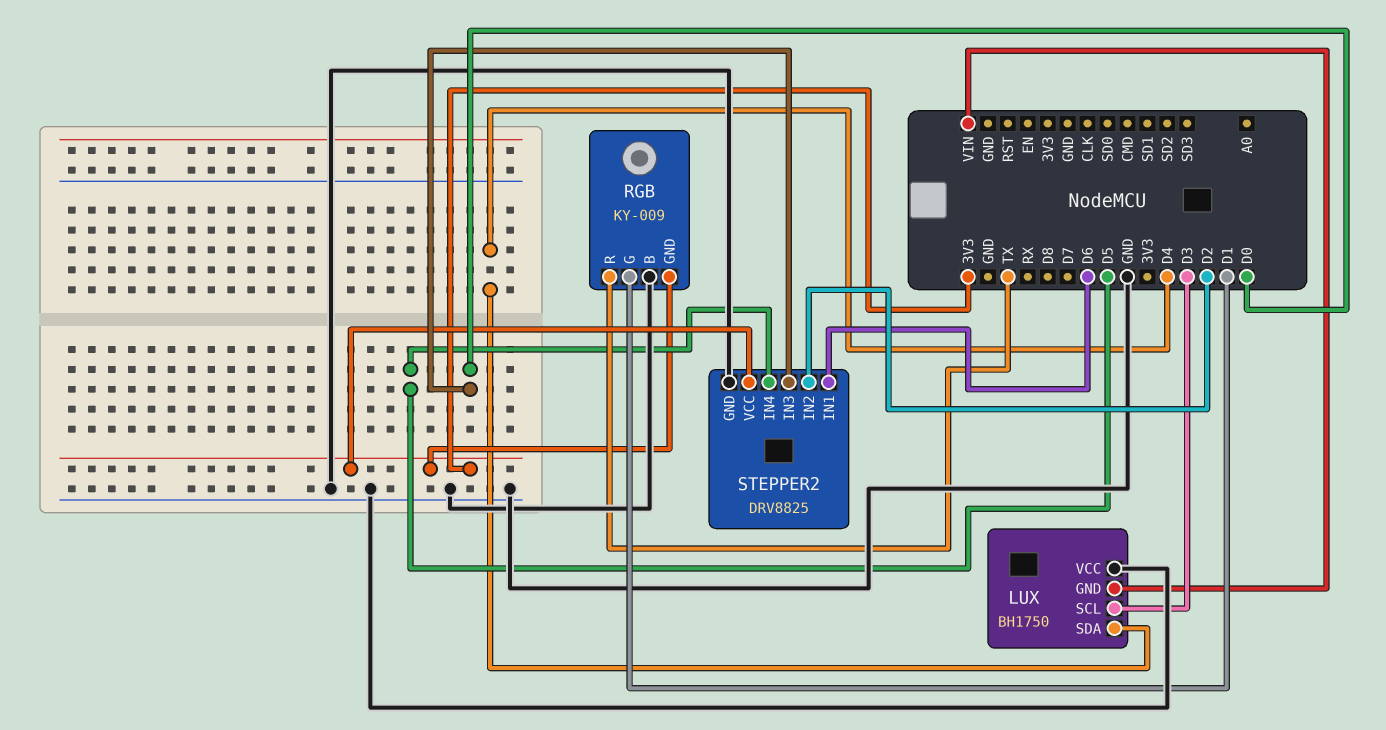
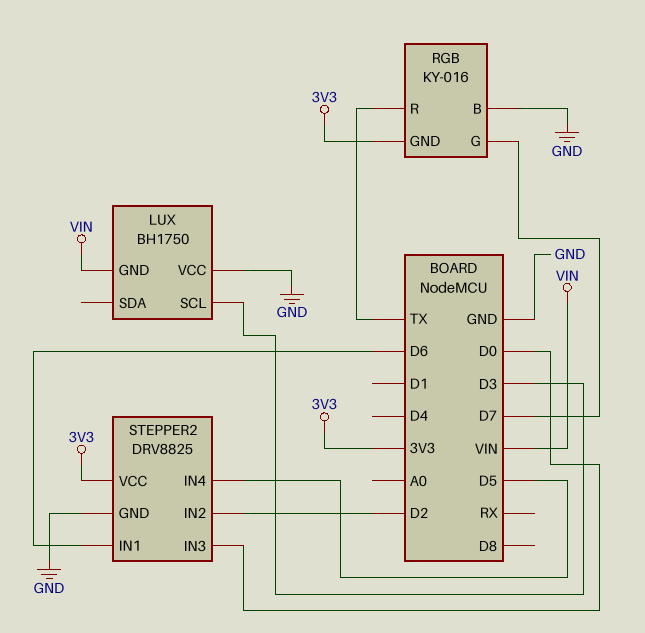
LUX pin SDA: D4 -> none
RGB: KY-009 -> KY-016
RGB pin G: D1 -> D7

